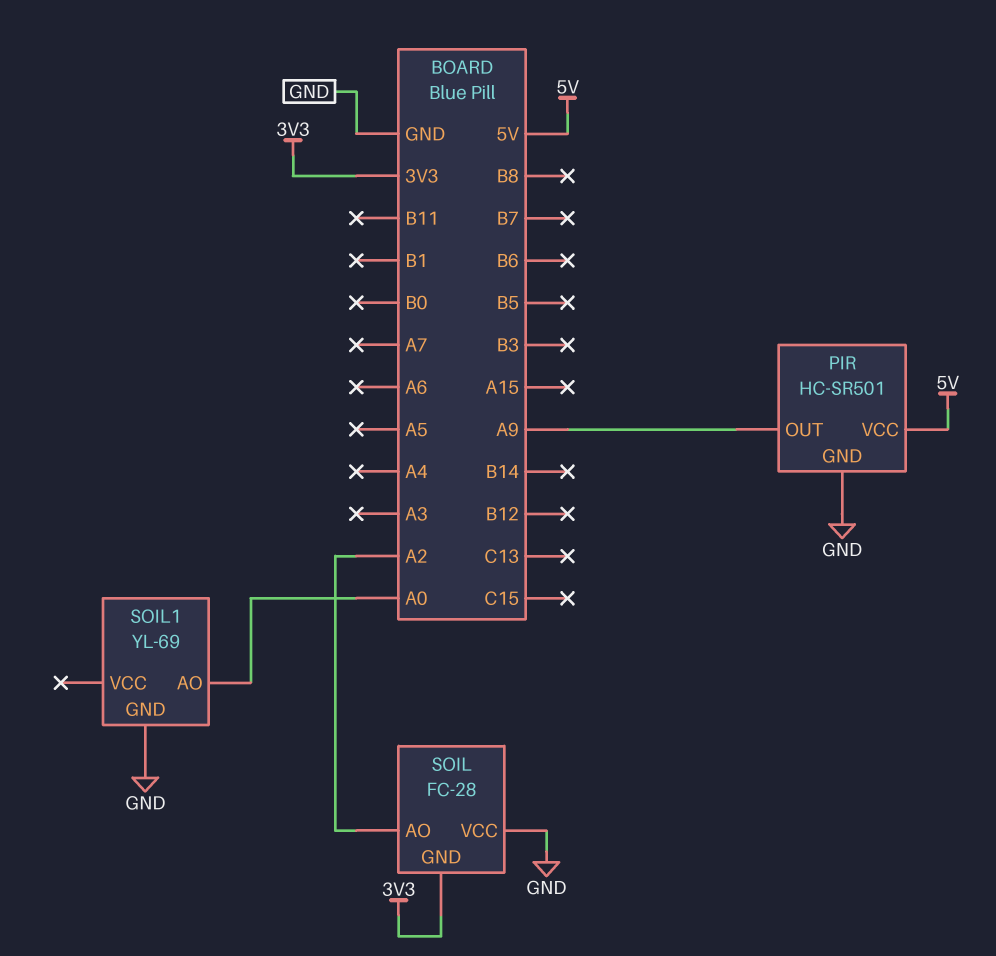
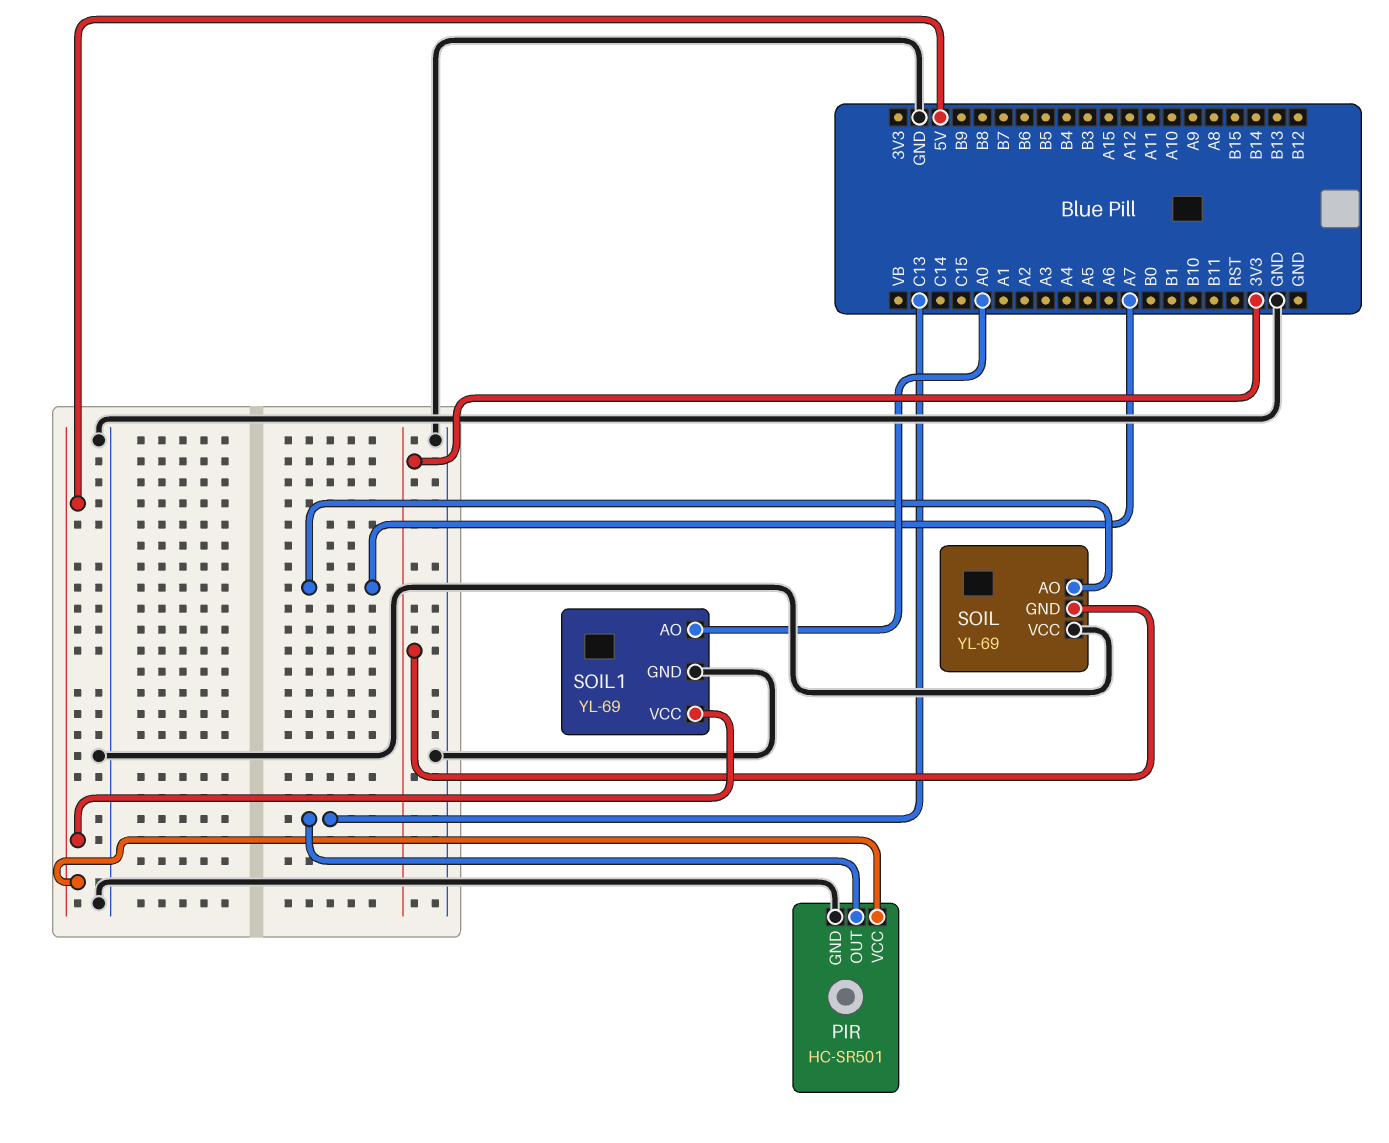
PIR pin OUT: A9 -> C13
SOIL: FC-28 -> YL-69
SOIL pin AO: A2 -> A7
SOIL1 pin VCC: none -> 5V

